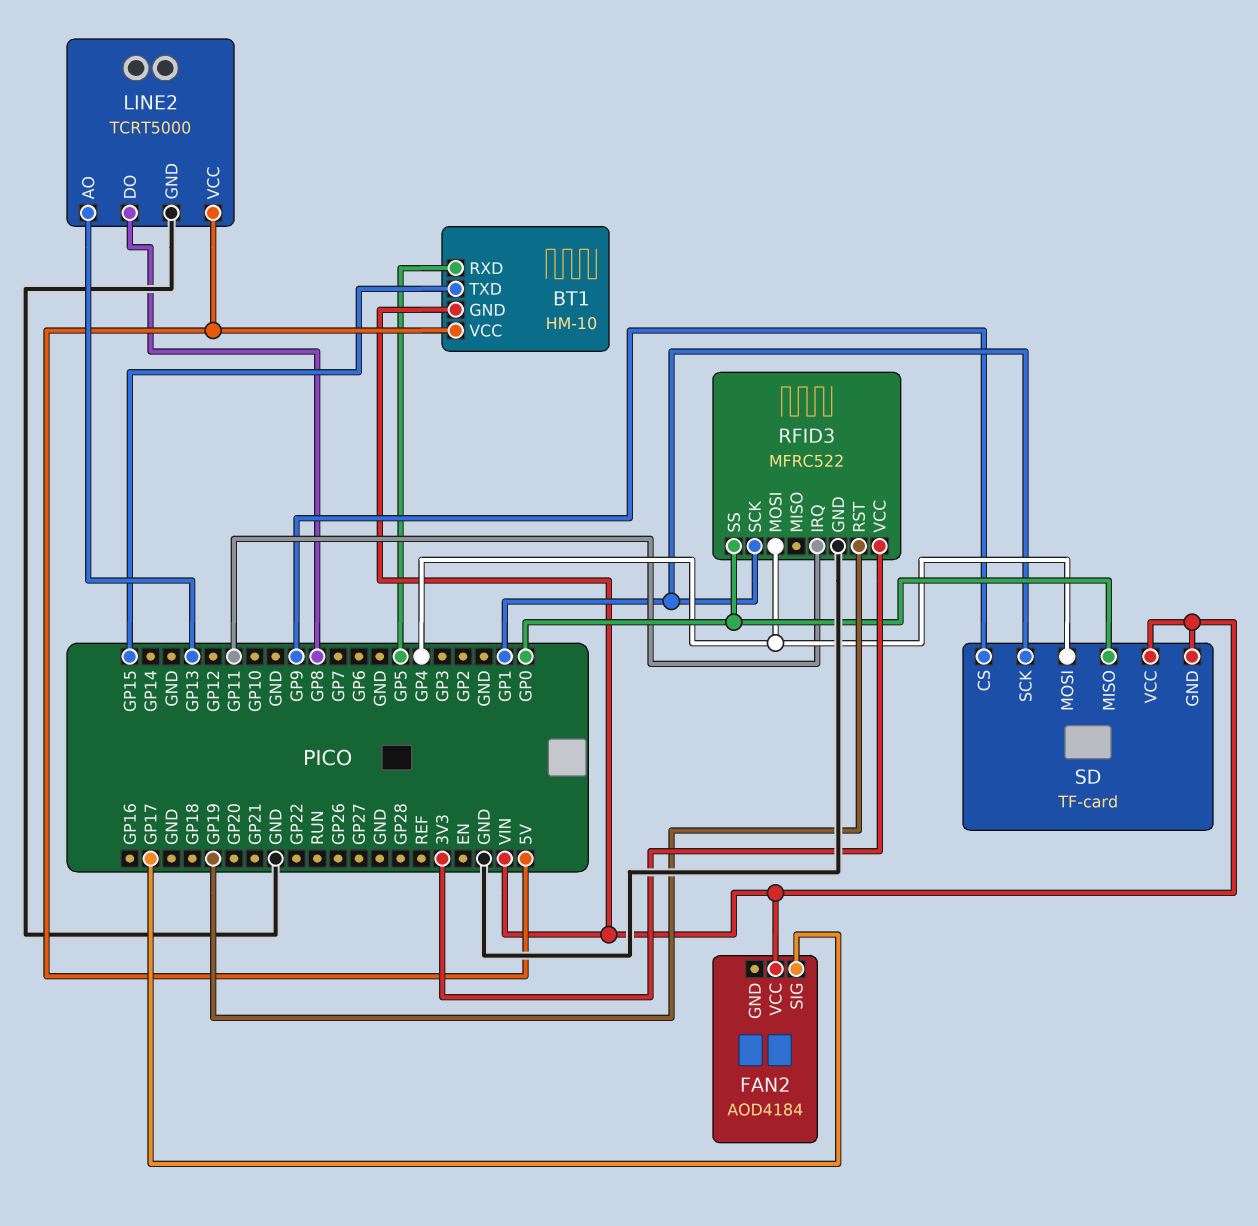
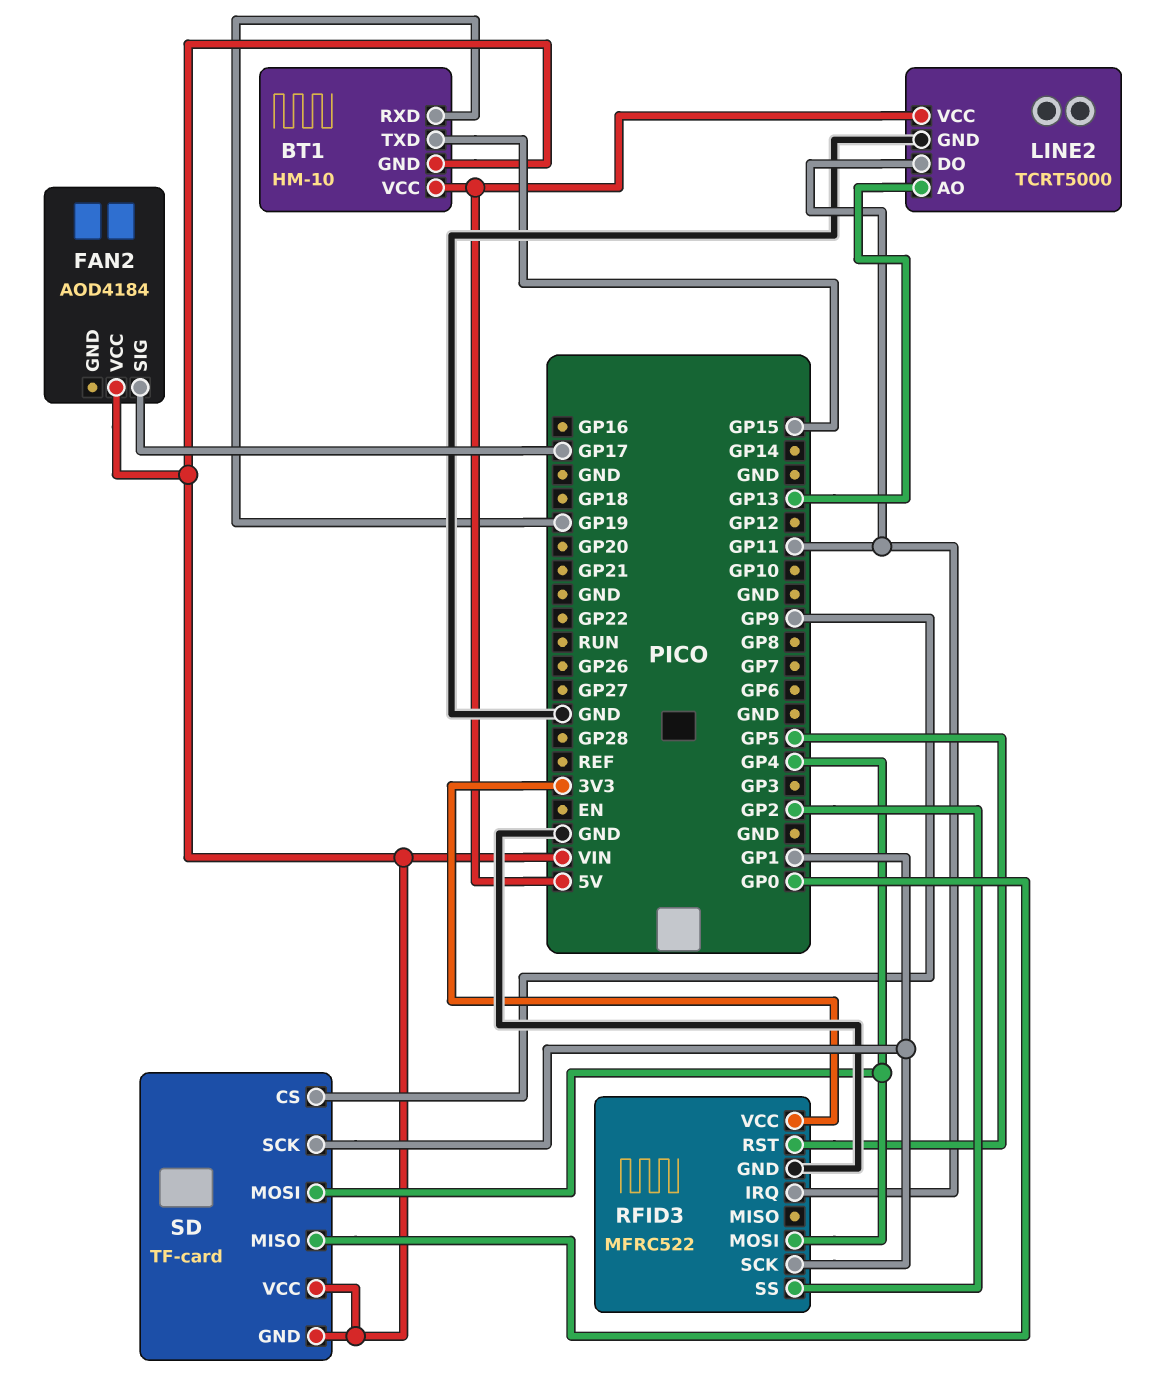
BT1 pin RXD: GP5 -> GP19
LINE2 pin DO: GP8 -> GP11
RFID3 pin RST: GP19 -> GP5
RFID3 pin SS: GP0 -> GP2

